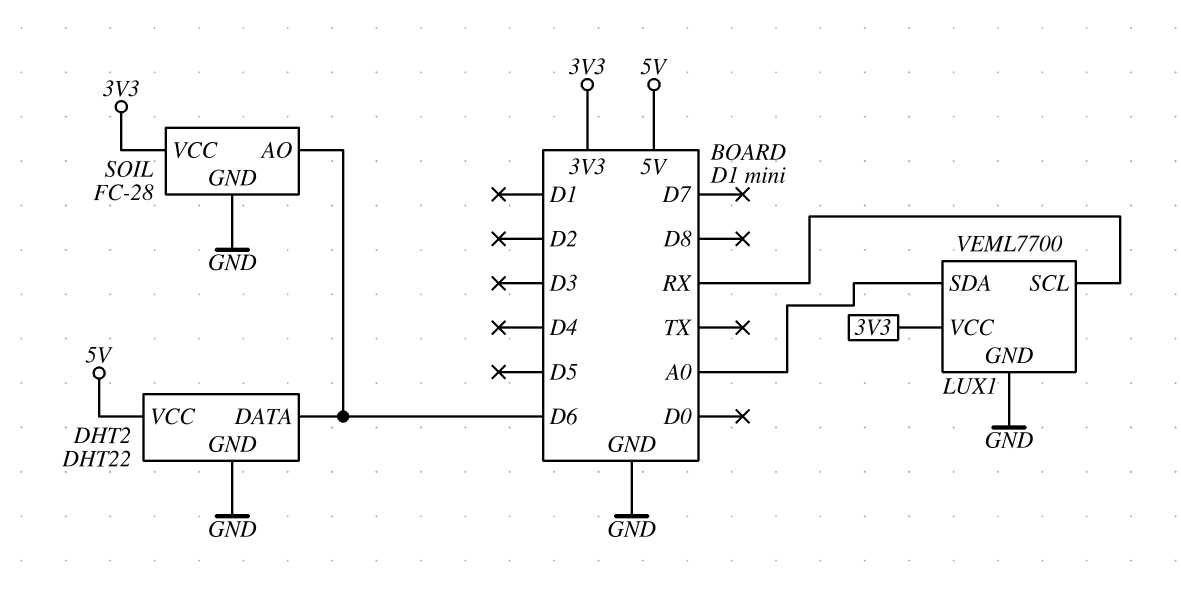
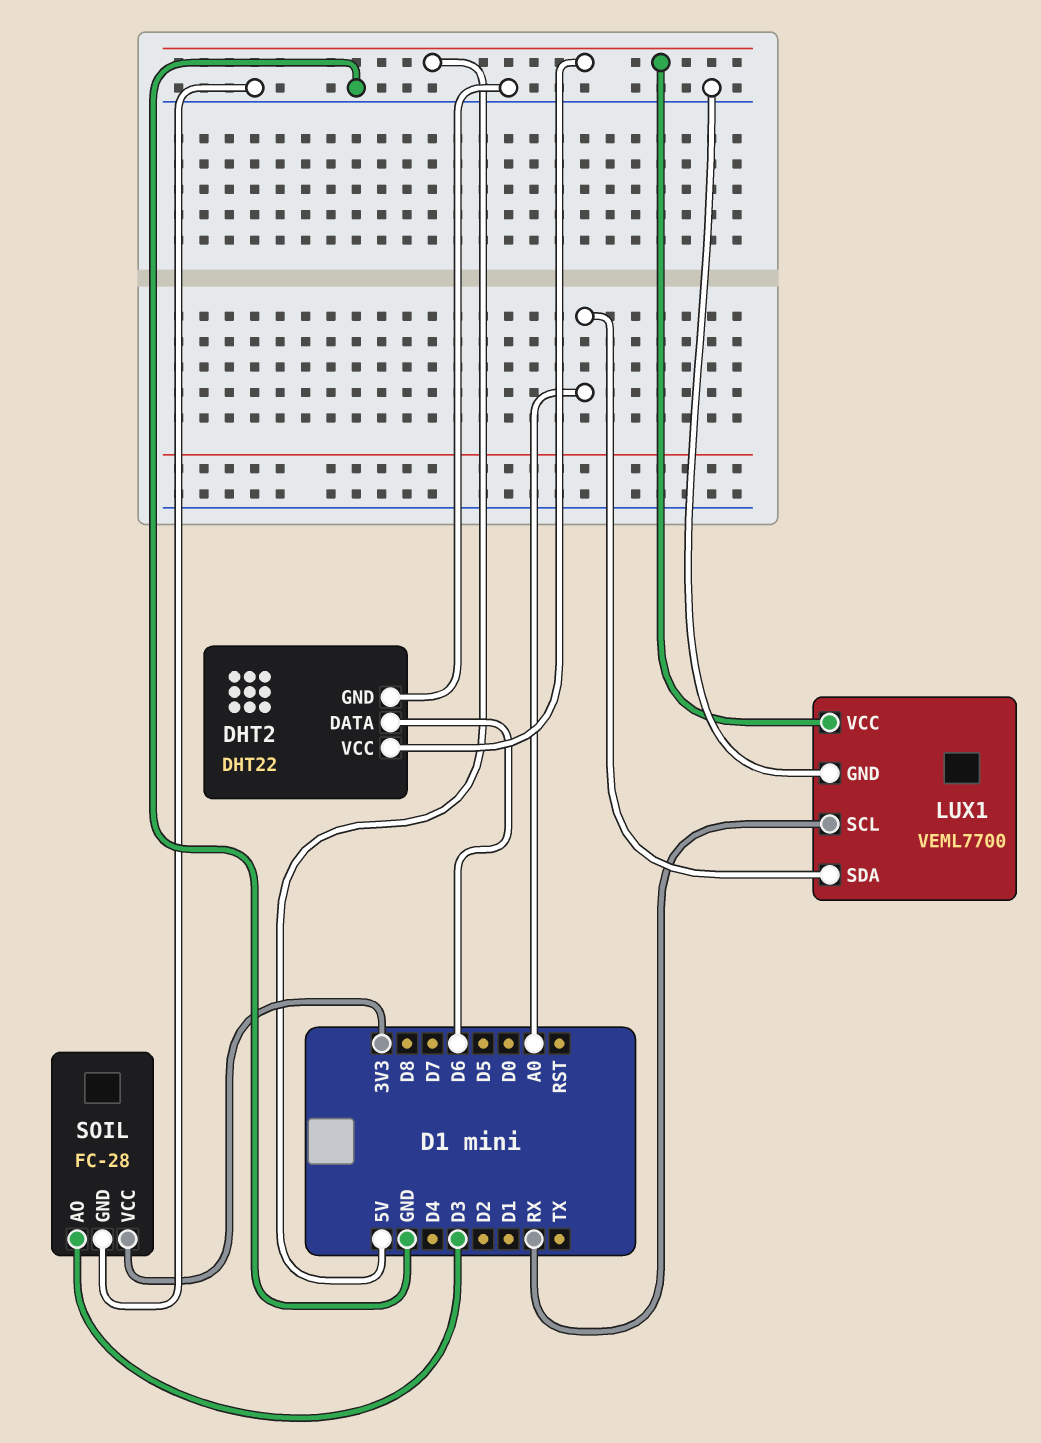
LUX1 pin VCC: 3V3 -> 5V
SOIL pin AO: D6 -> D3

